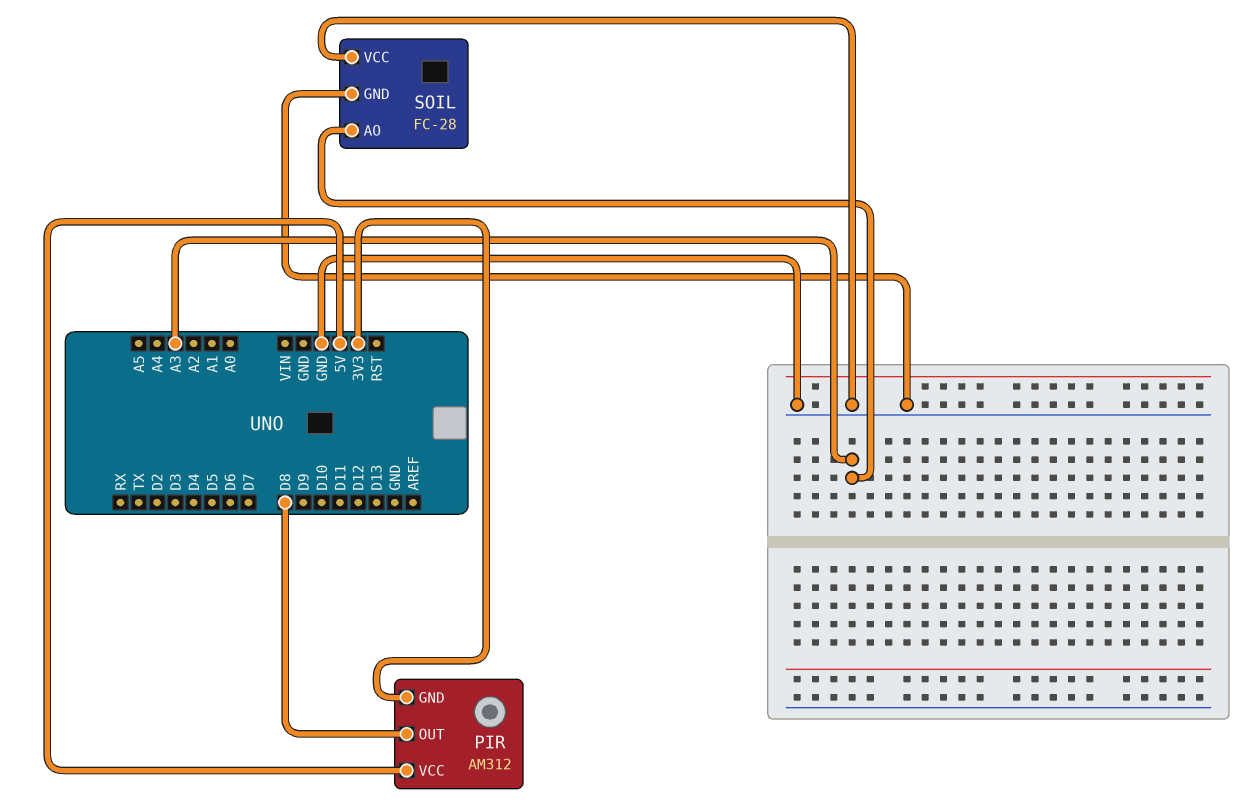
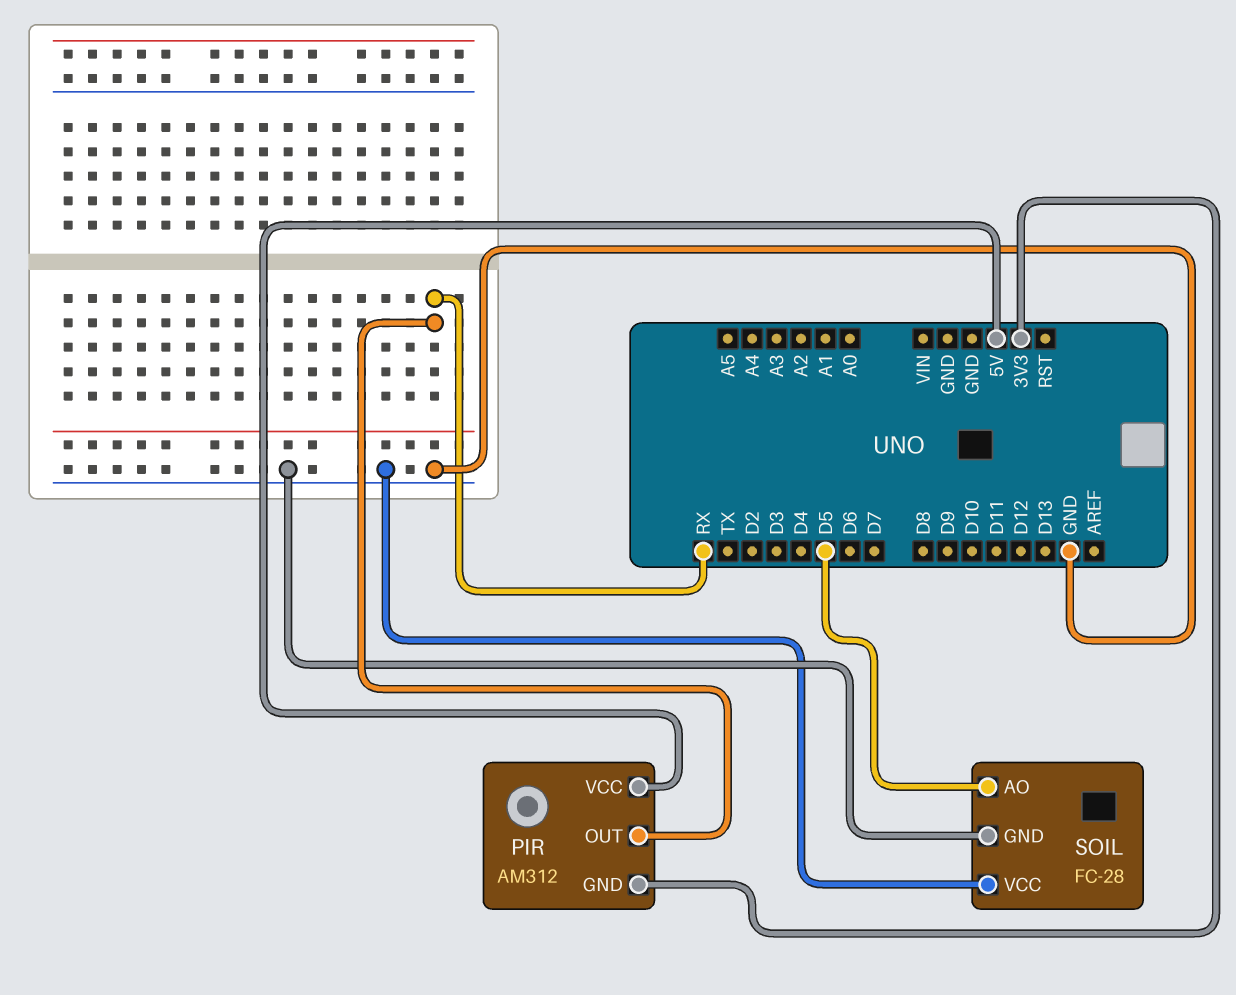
PIR pin OUT: D8 -> RX
SOIL pin AO: A3 -> D5

